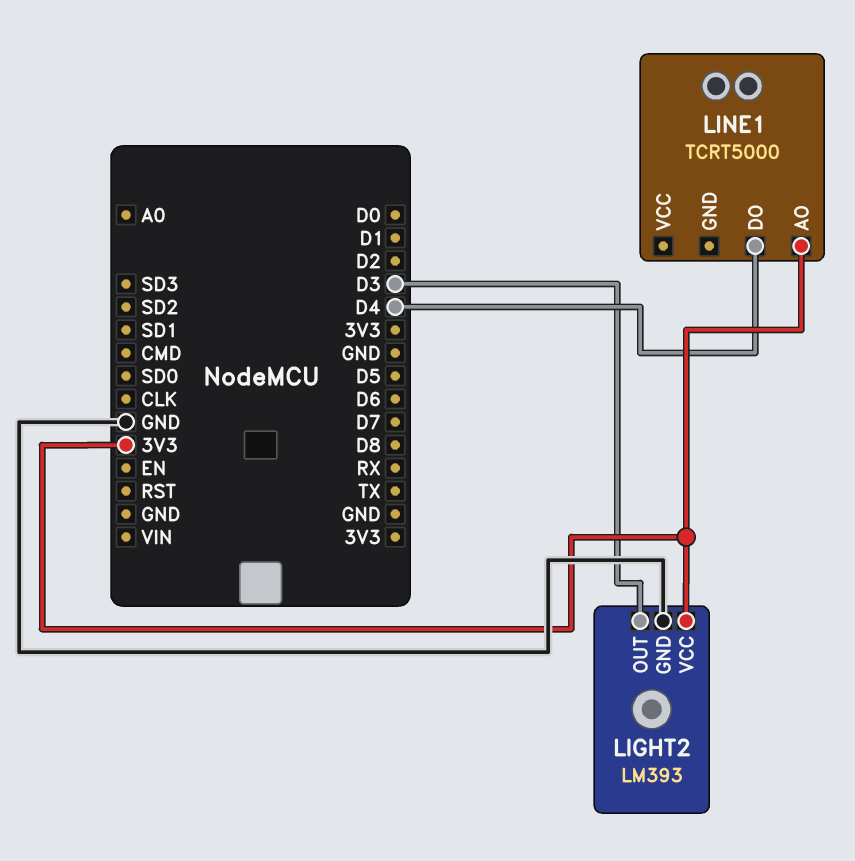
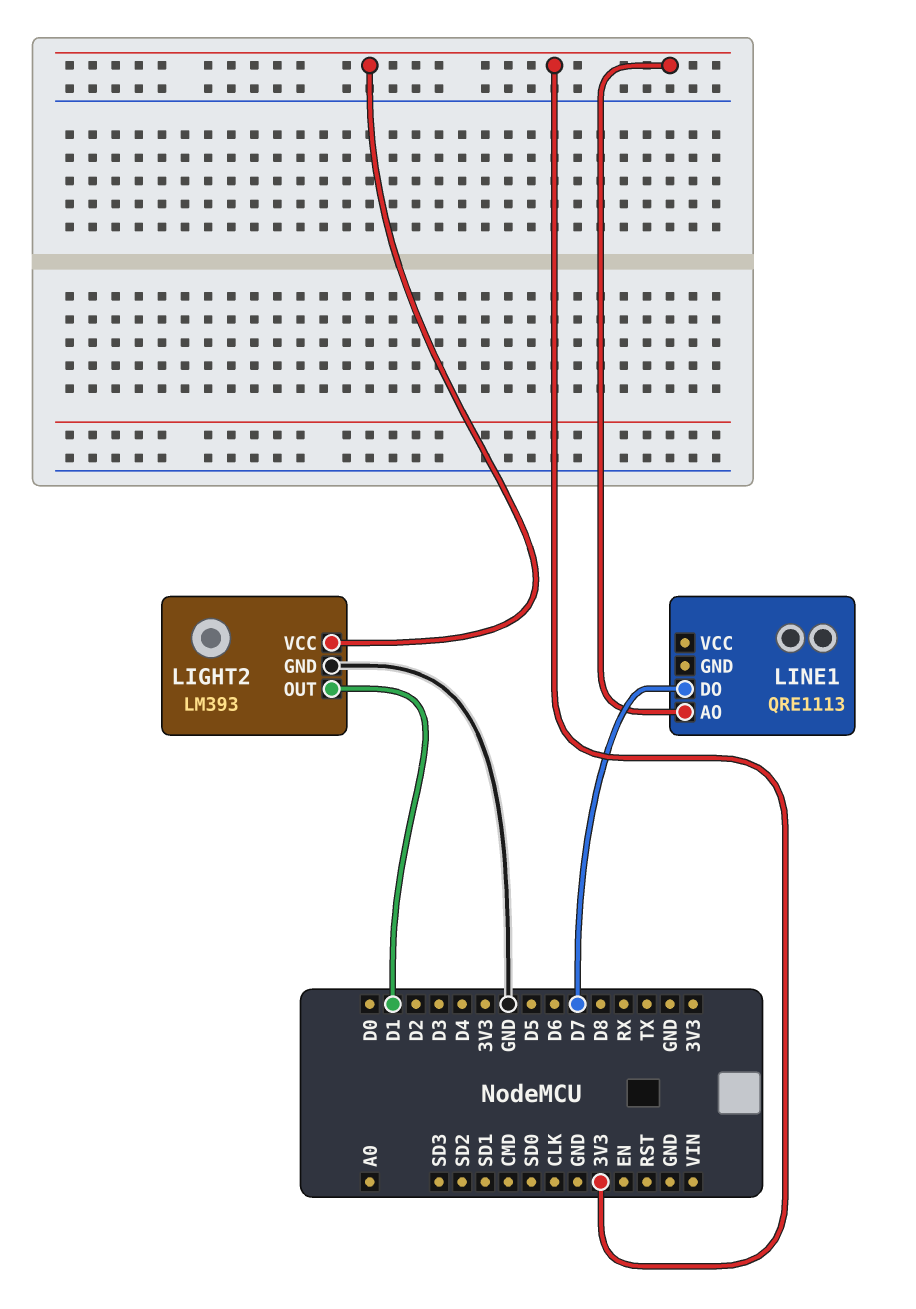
LIGHT2 pin OUT: D3 -> D1
LINE1: TCRT5000 -> QRE1113
LINE1 pin DO: D4 -> D7

